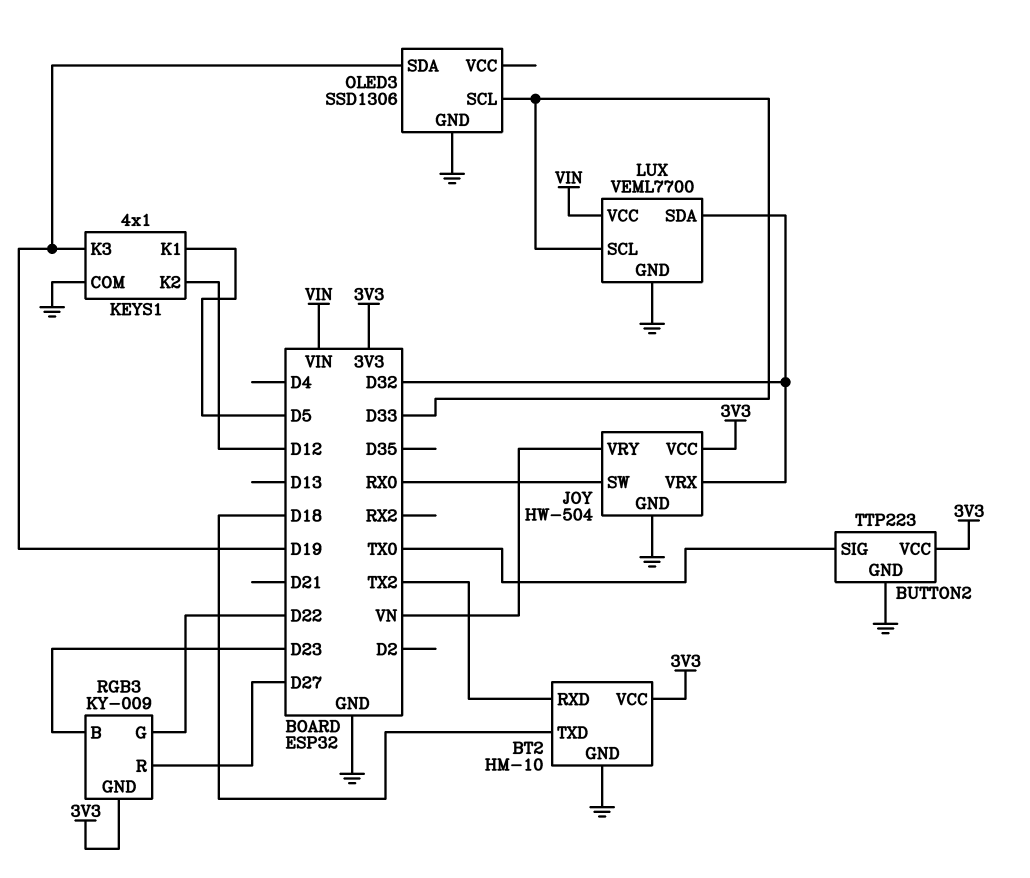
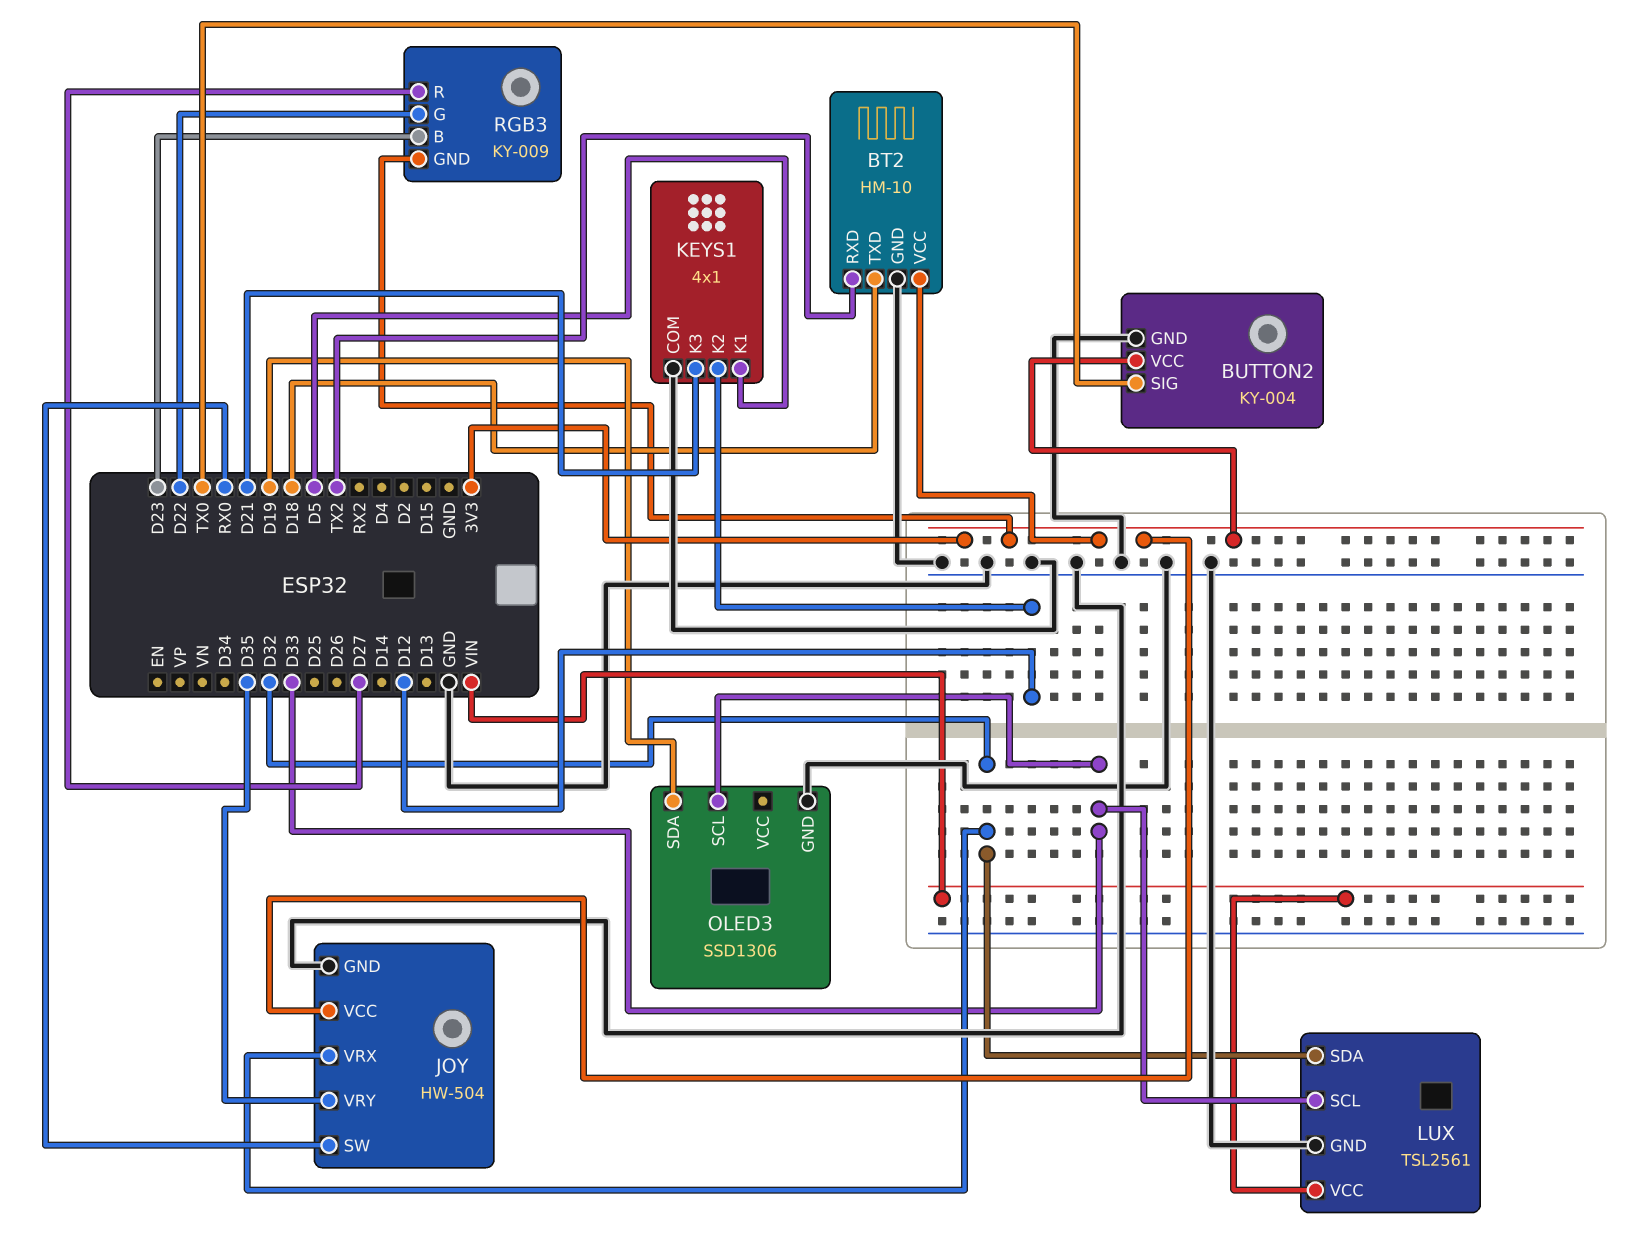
BUTTON2: TTP223 -> KY-004
JOY pin VRY: VN -> D35
KEYS1 pin K3: D19 -> D21
LUX: VEML7700 -> TSL2561

